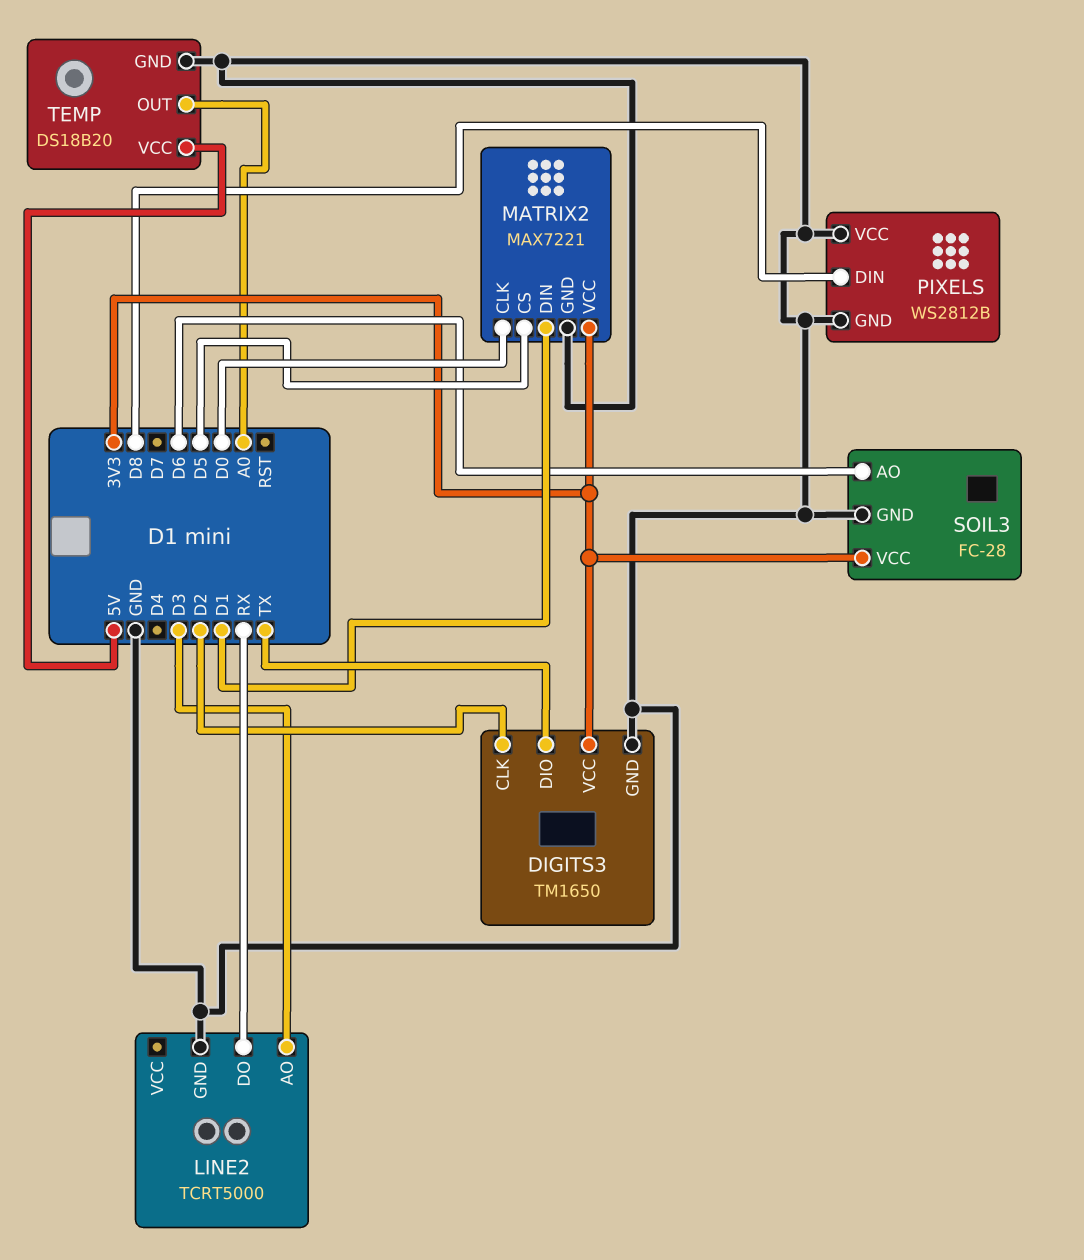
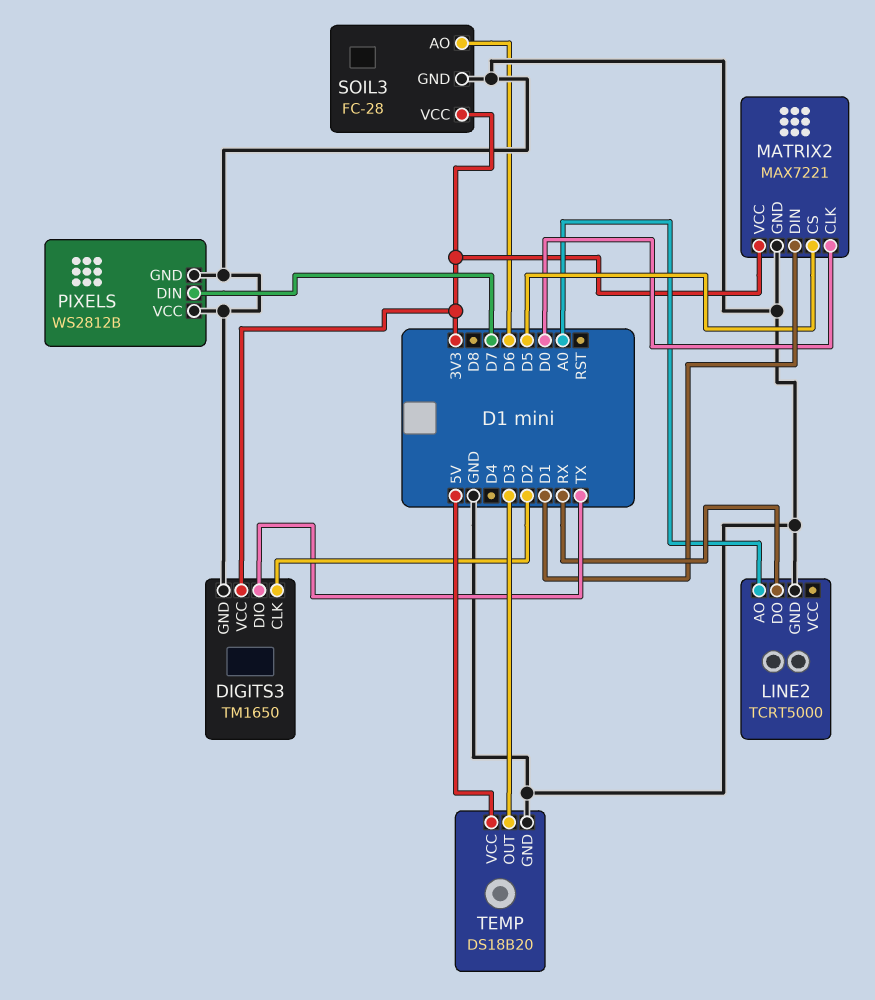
LINE2 pin AO: D3 -> A0
PIXELS pin DIN: D8 -> D7
TEMP pin OUT: A0 -> D3

